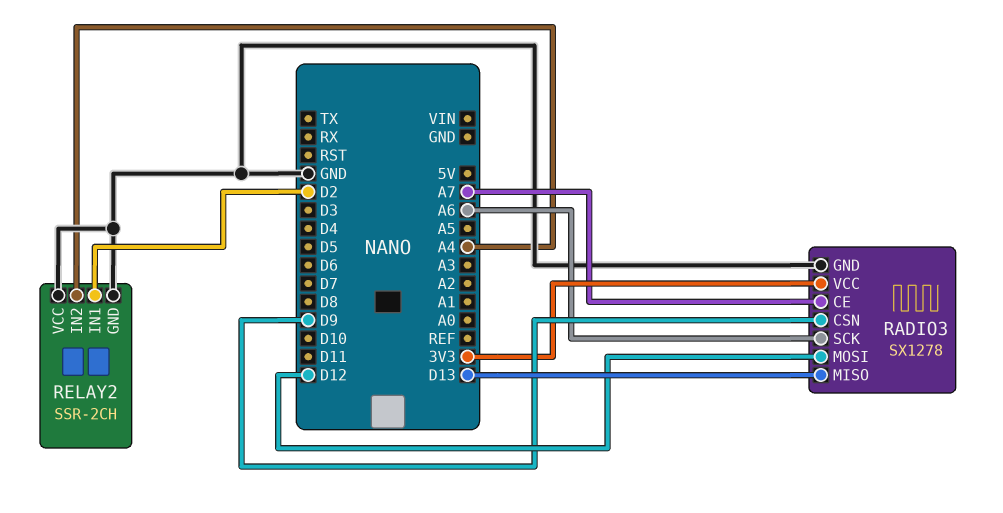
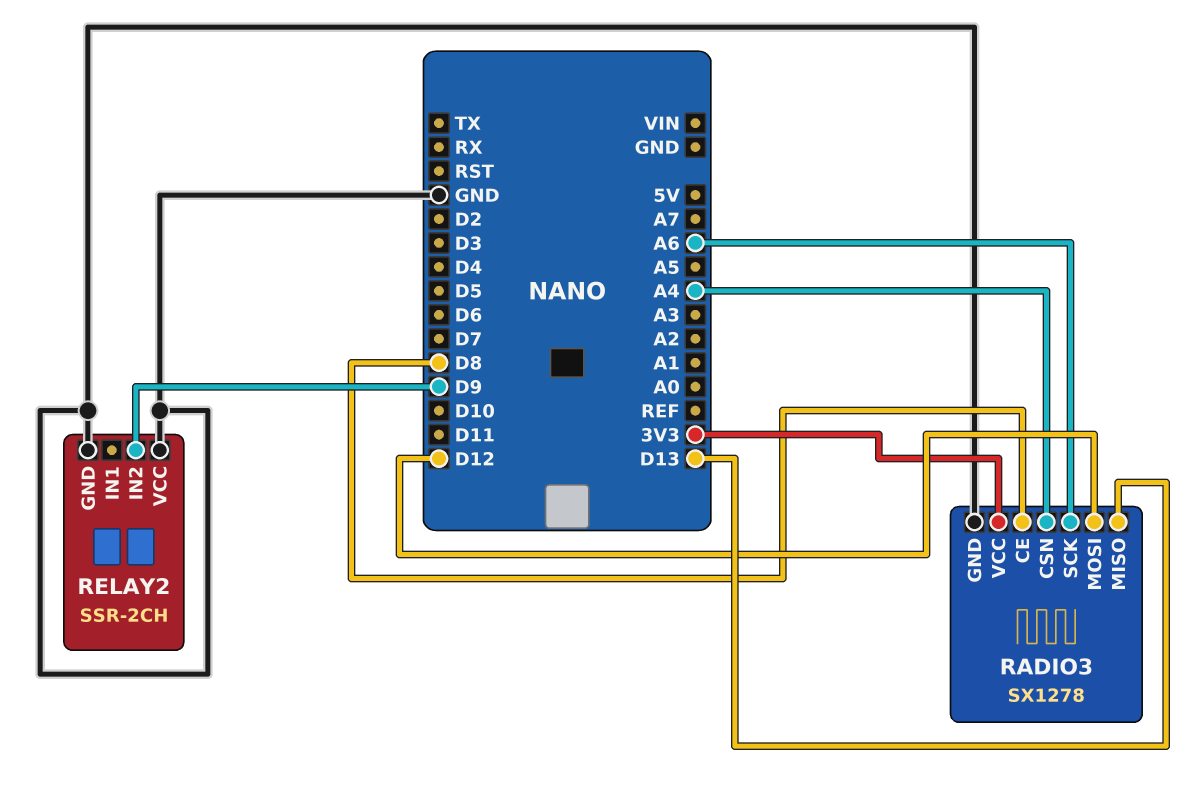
RADIO3 pin CE: A7 -> D8
RADIO3 pin CSN: D9 -> A4
RELAY2 pin IN1: D2 -> none
RELAY2 pin IN2: A4 -> D9

